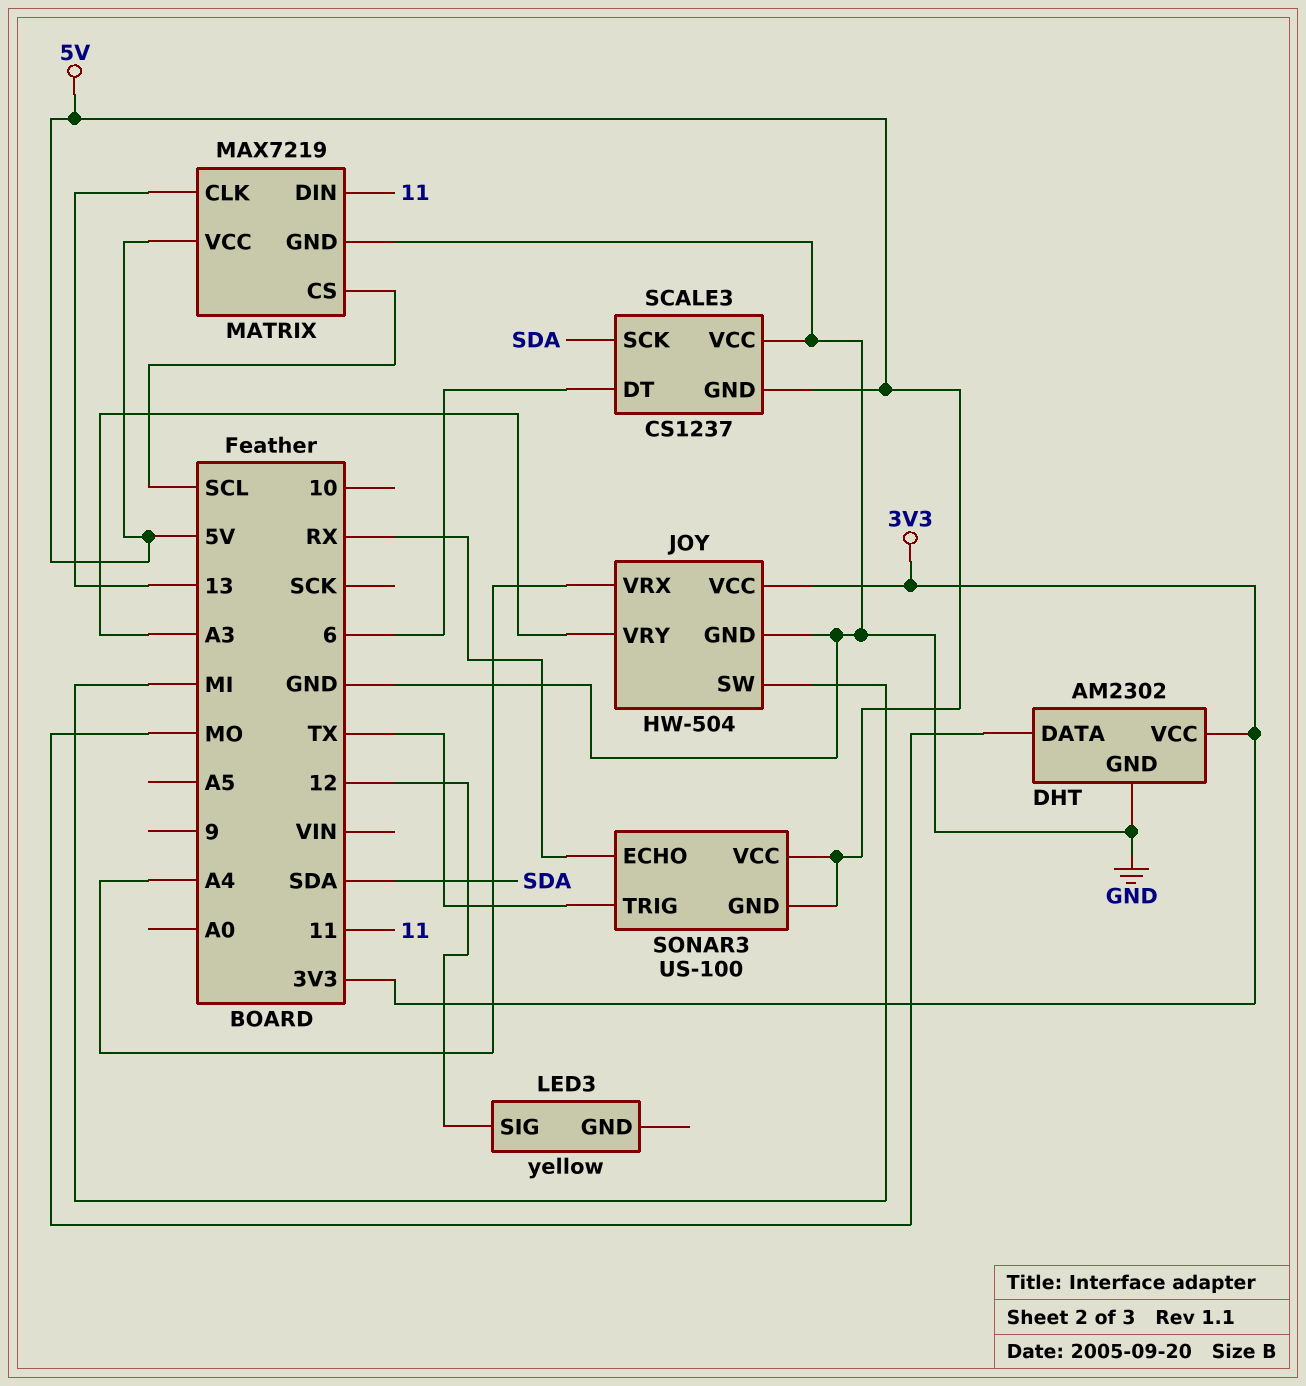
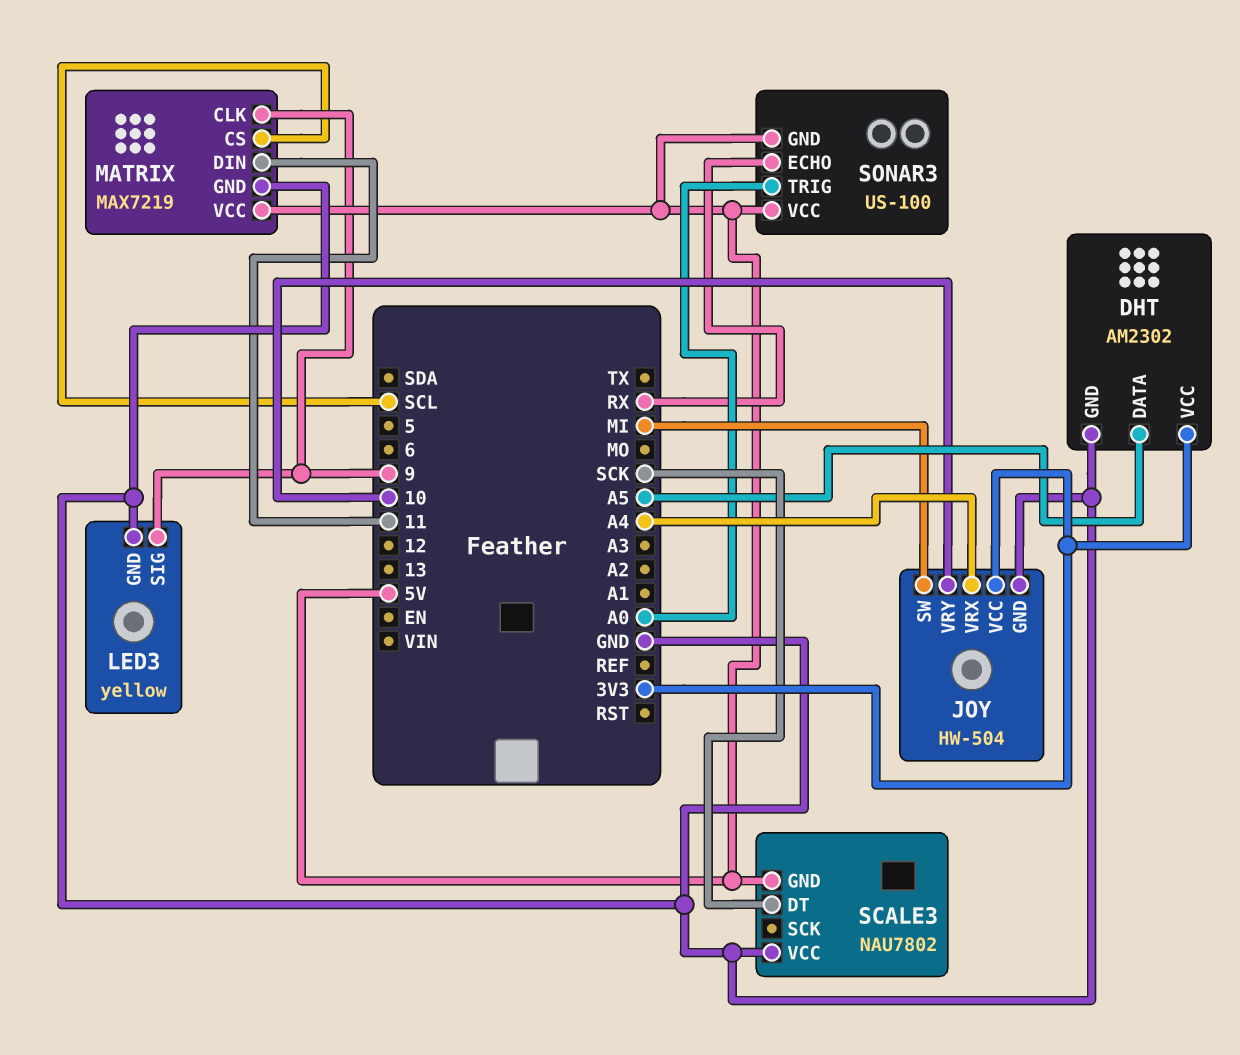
DHT pin DATA: MO -> A5
JOY pin VRY: A3 -> 10
LED3 pin GND: none -> GND
LED3 pin SIG: 12 -> 9
MATRIX pin CLK: 13 -> 9
SCALE3: CS1237 -> NAU7802
SCALE3 pin DT: 6 -> SCK
SCALE3 pin SCK: SDA -> none
SONAR3 pin TRIG: TX -> A0

